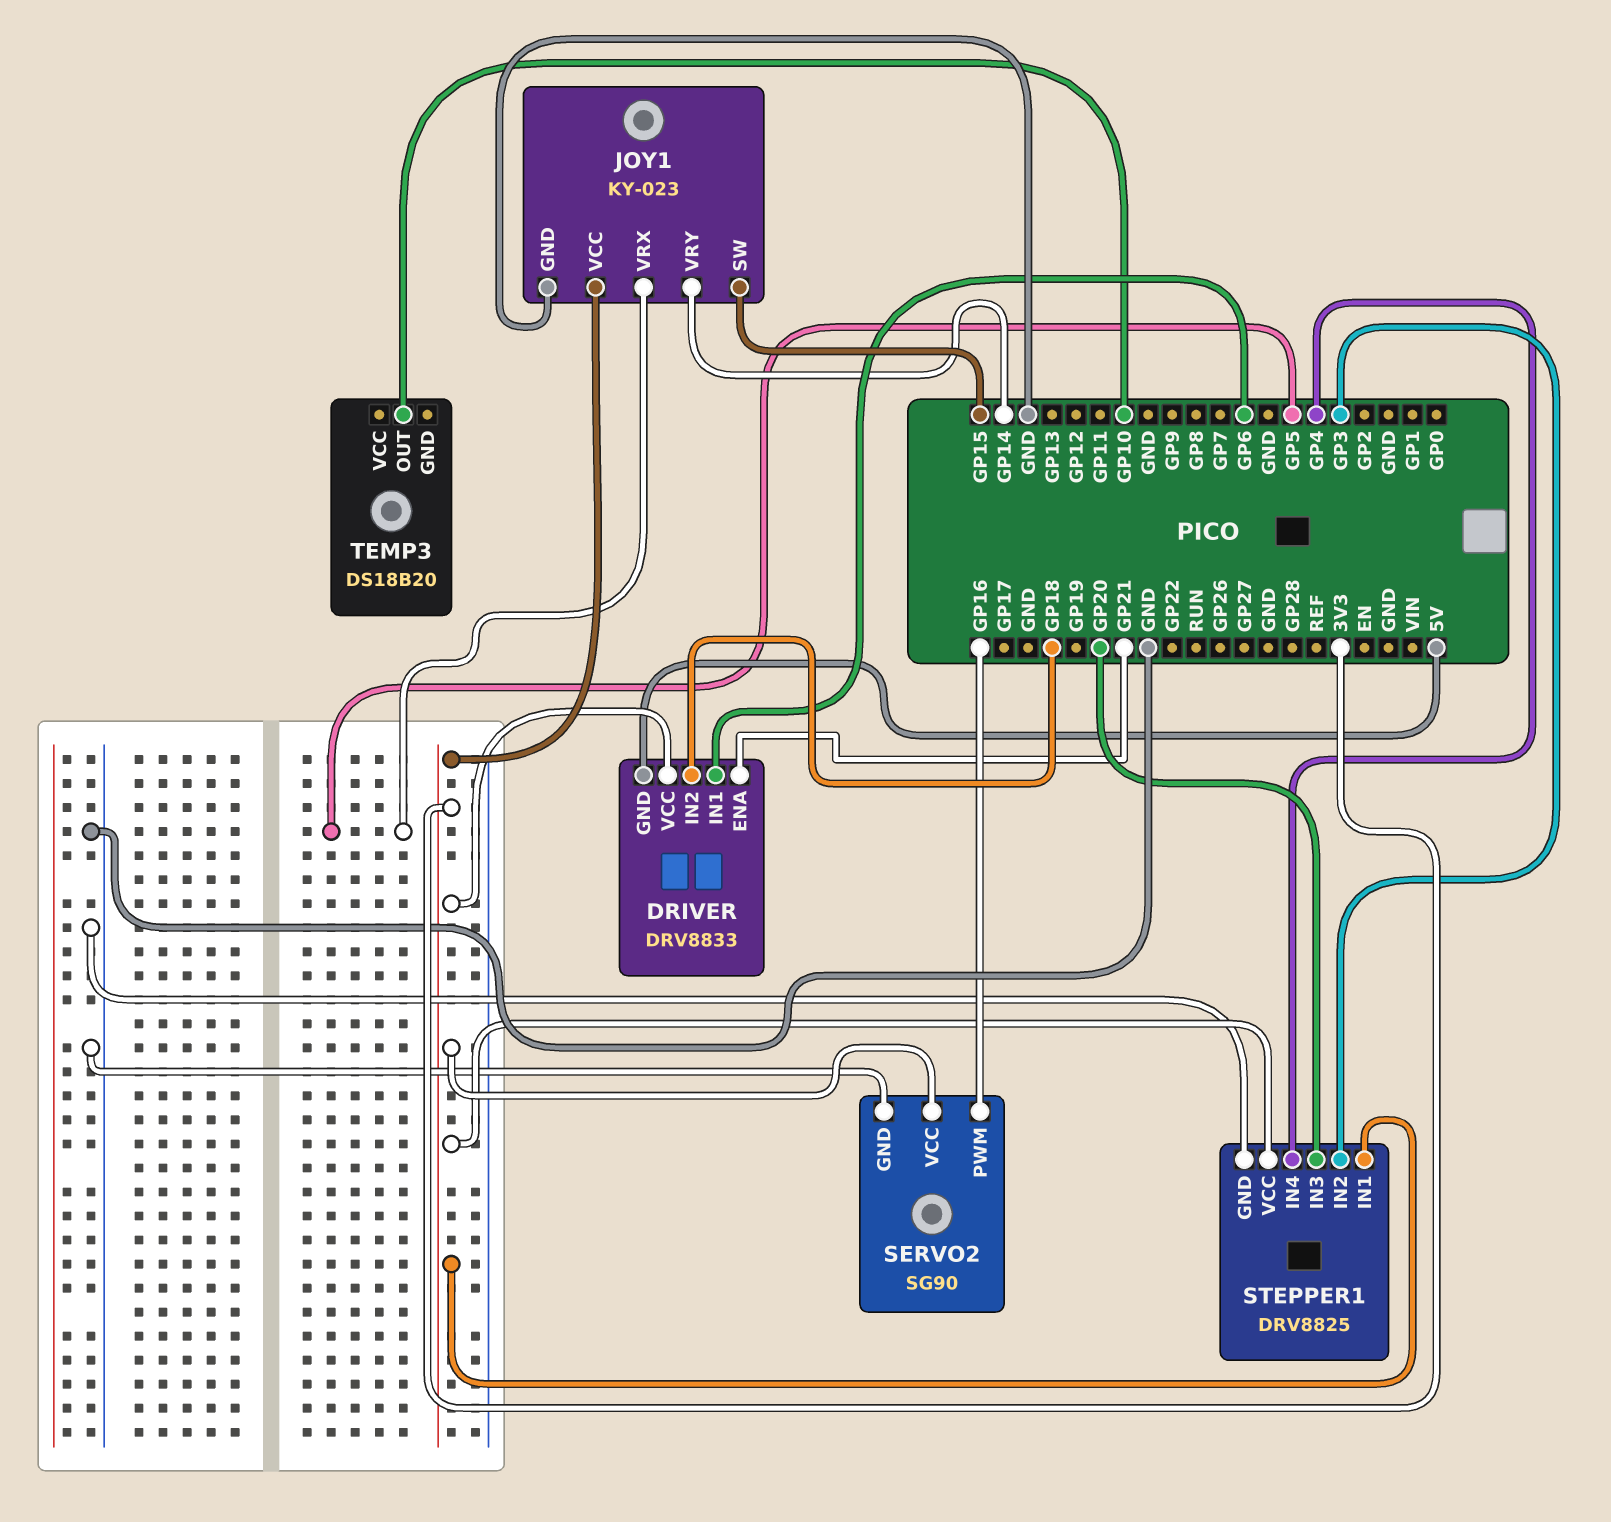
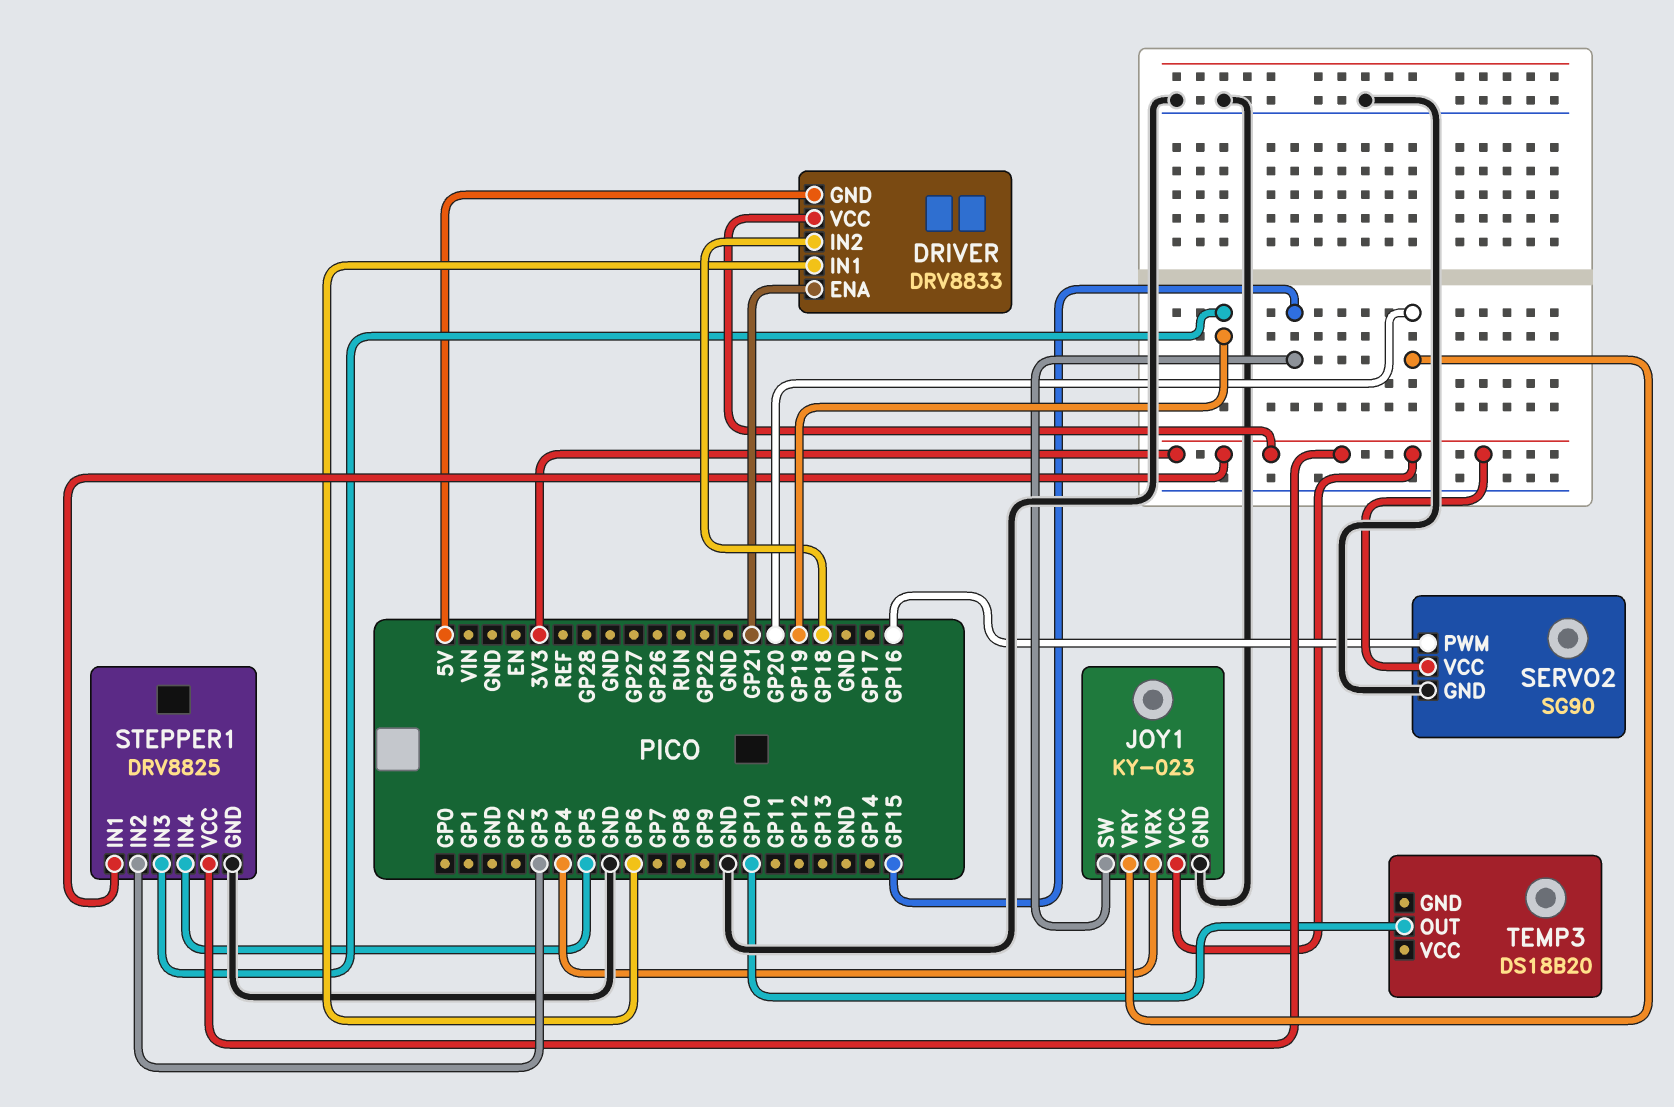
JOY1 pin VRX: GP5 -> GP4
JOY1 pin VRY: GP14 -> GP20
STEPPER1 pin IN3: GP20 -> GP19
STEPPER1 pin IN4: GP4 -> GP5

